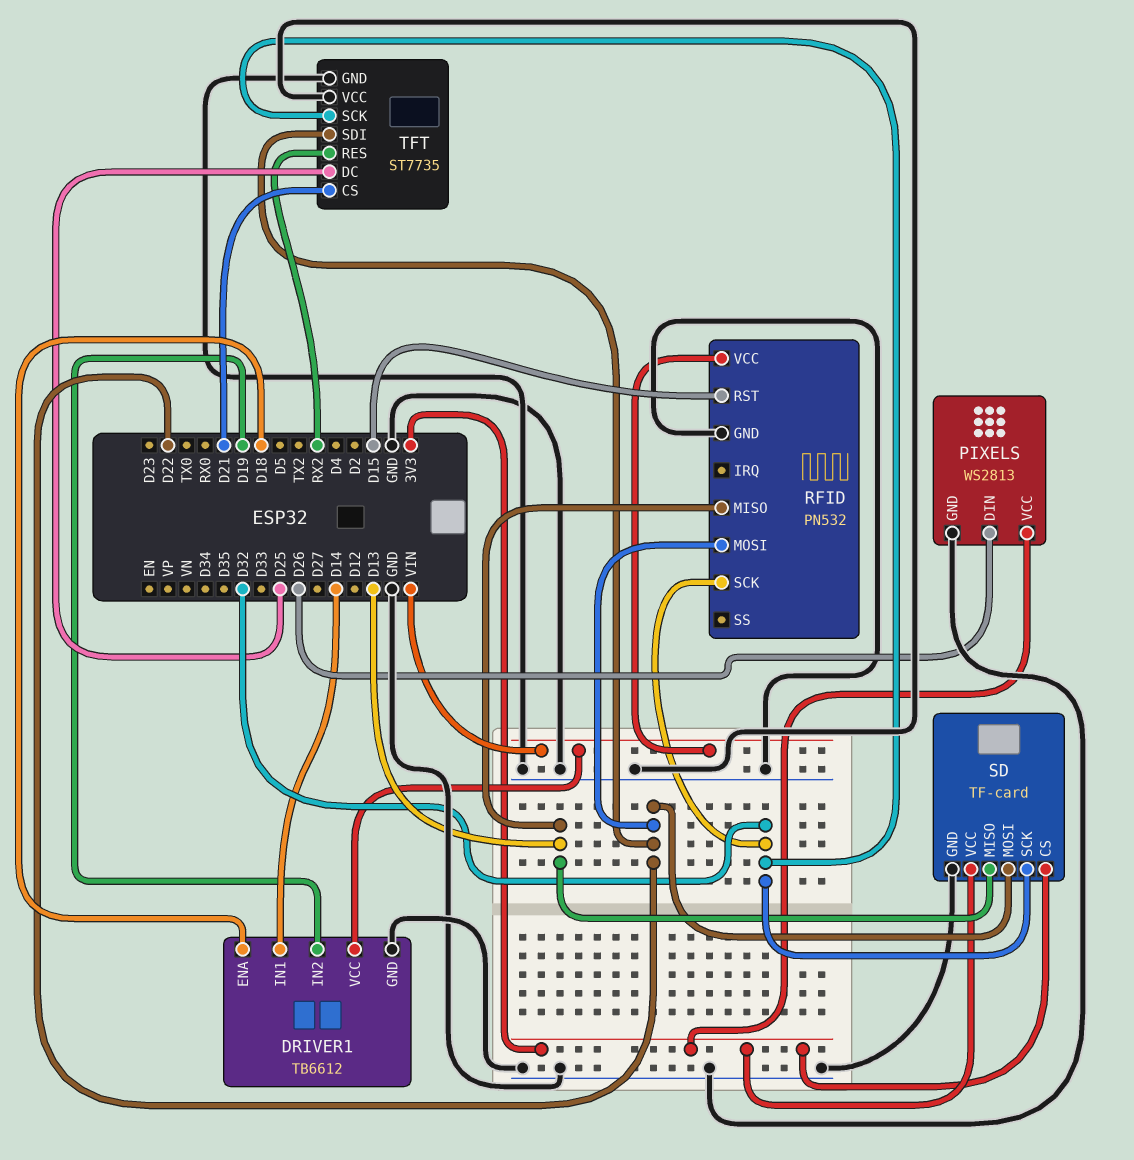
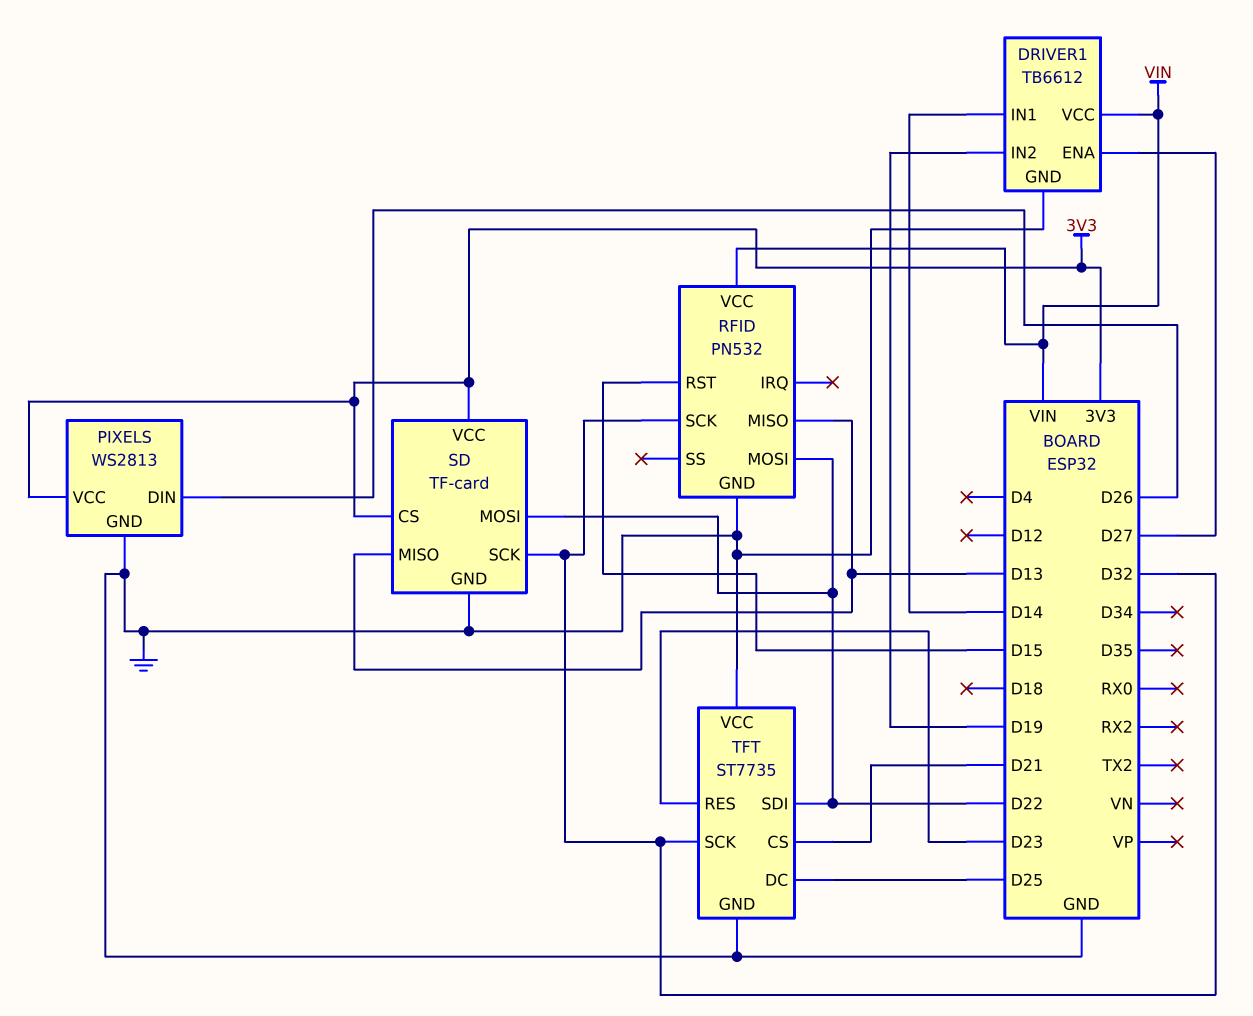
DRIVER1 pin ENA: D18 -> D27
TFT pin RES: RX2 -> D23

